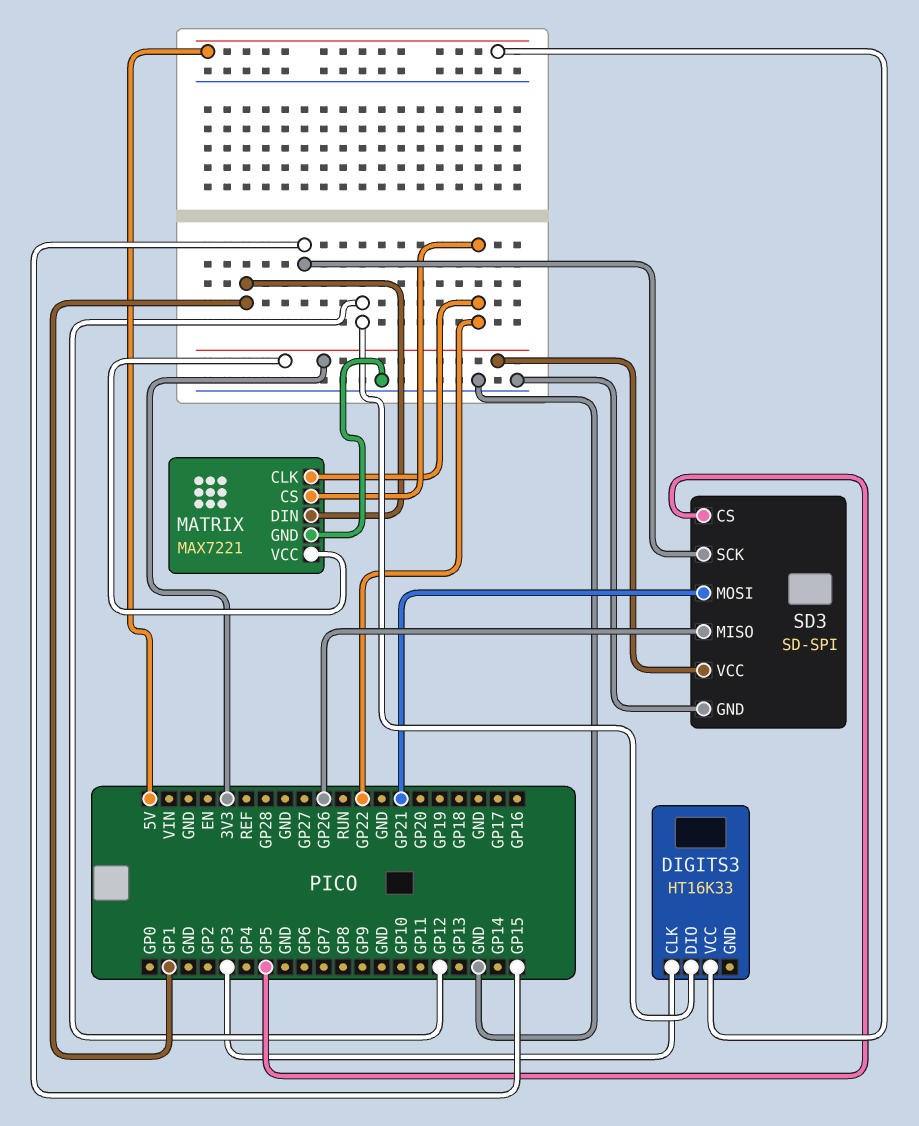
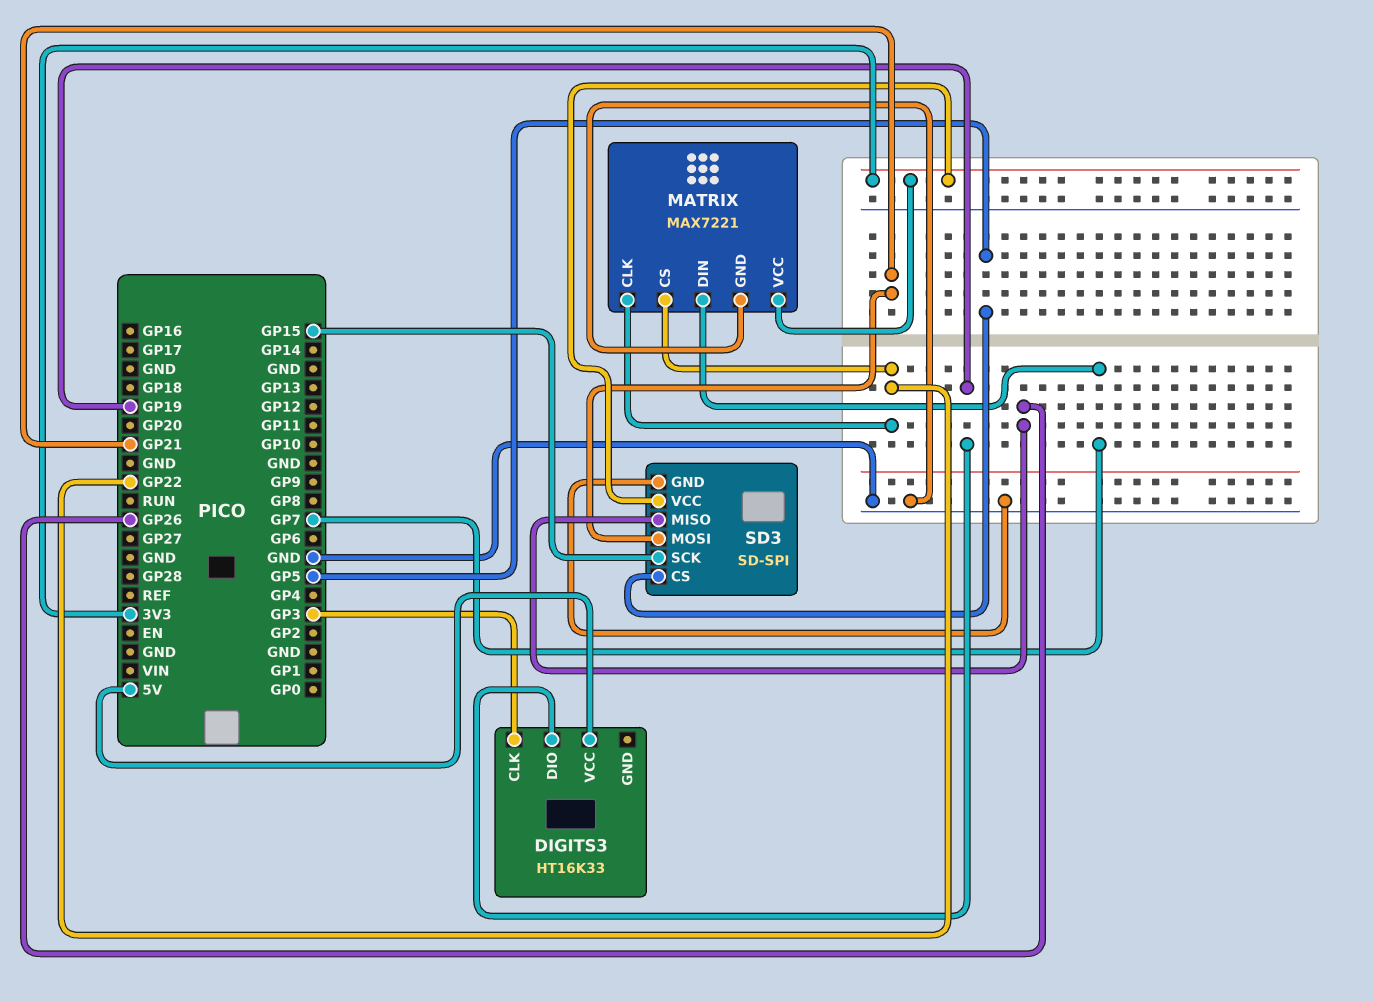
DIGITS3 pin DIO: GP12 -> GP19
MATRIX pin DIN: GP1 -> GP7

